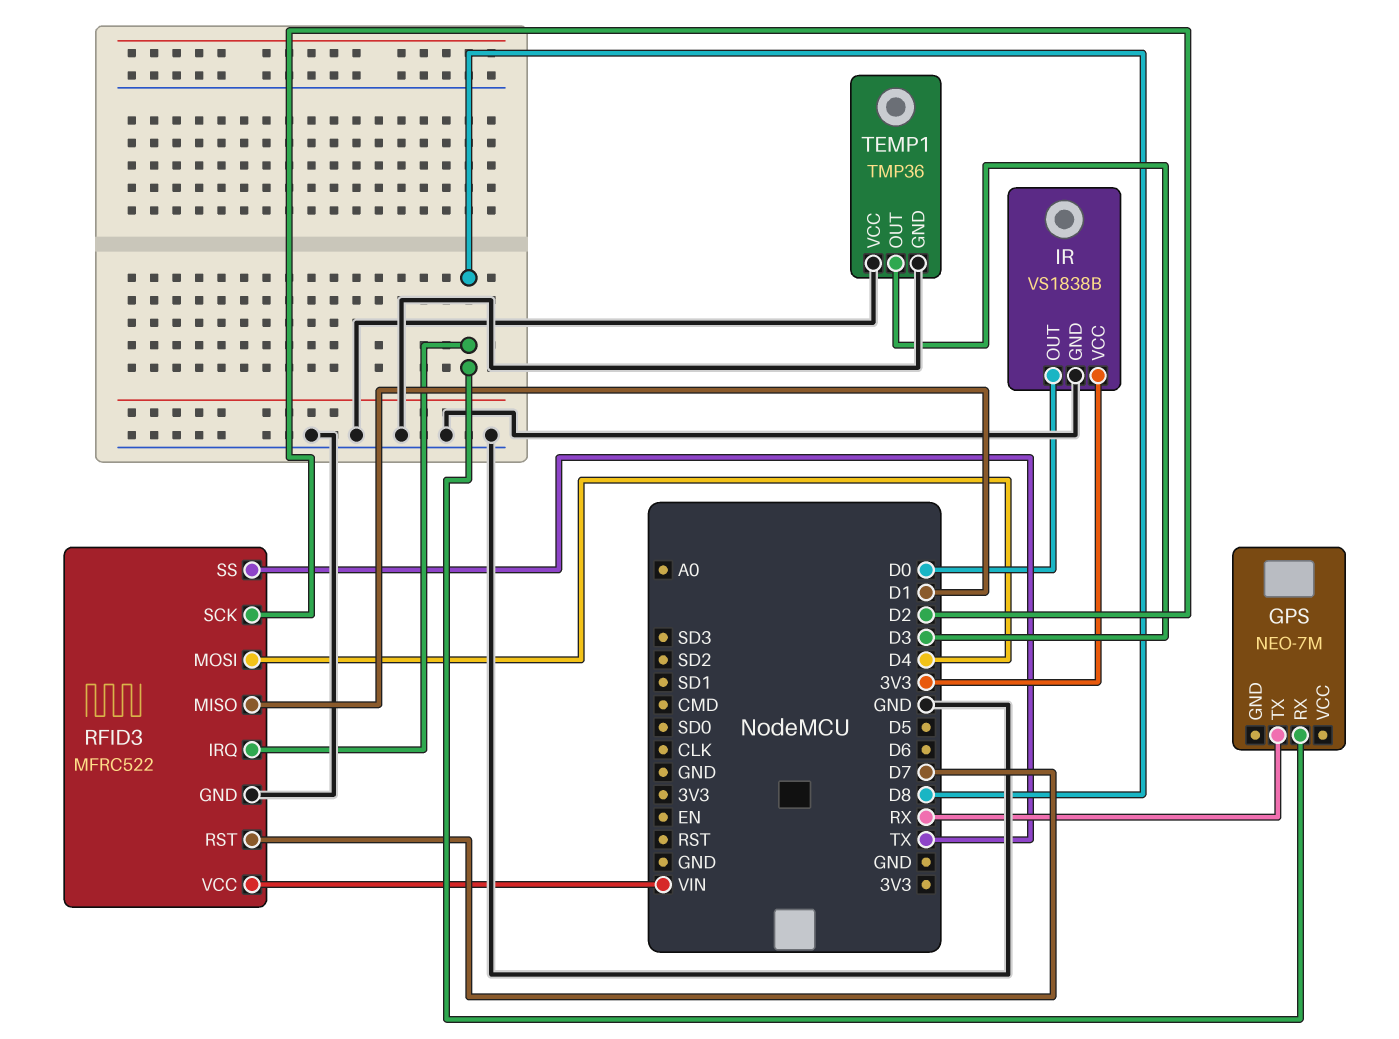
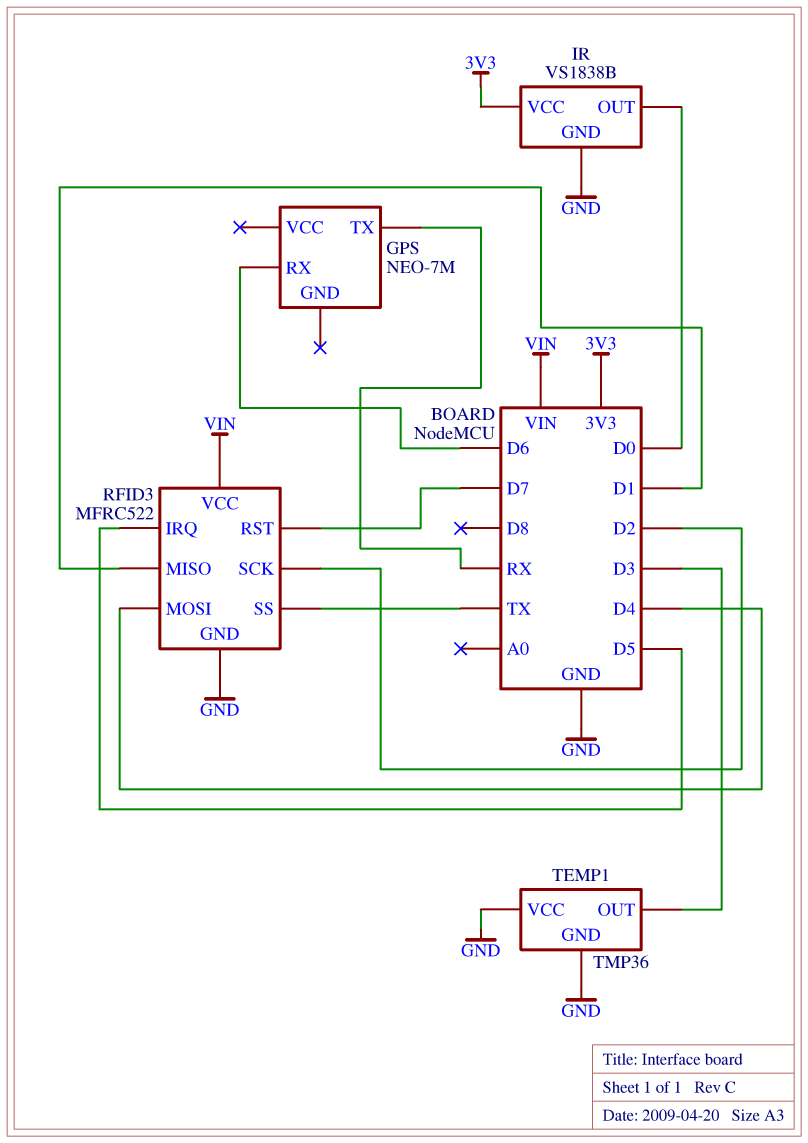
GPS pin RX: D8 -> D6
RFID3 pin IRQ: D8 -> D5

